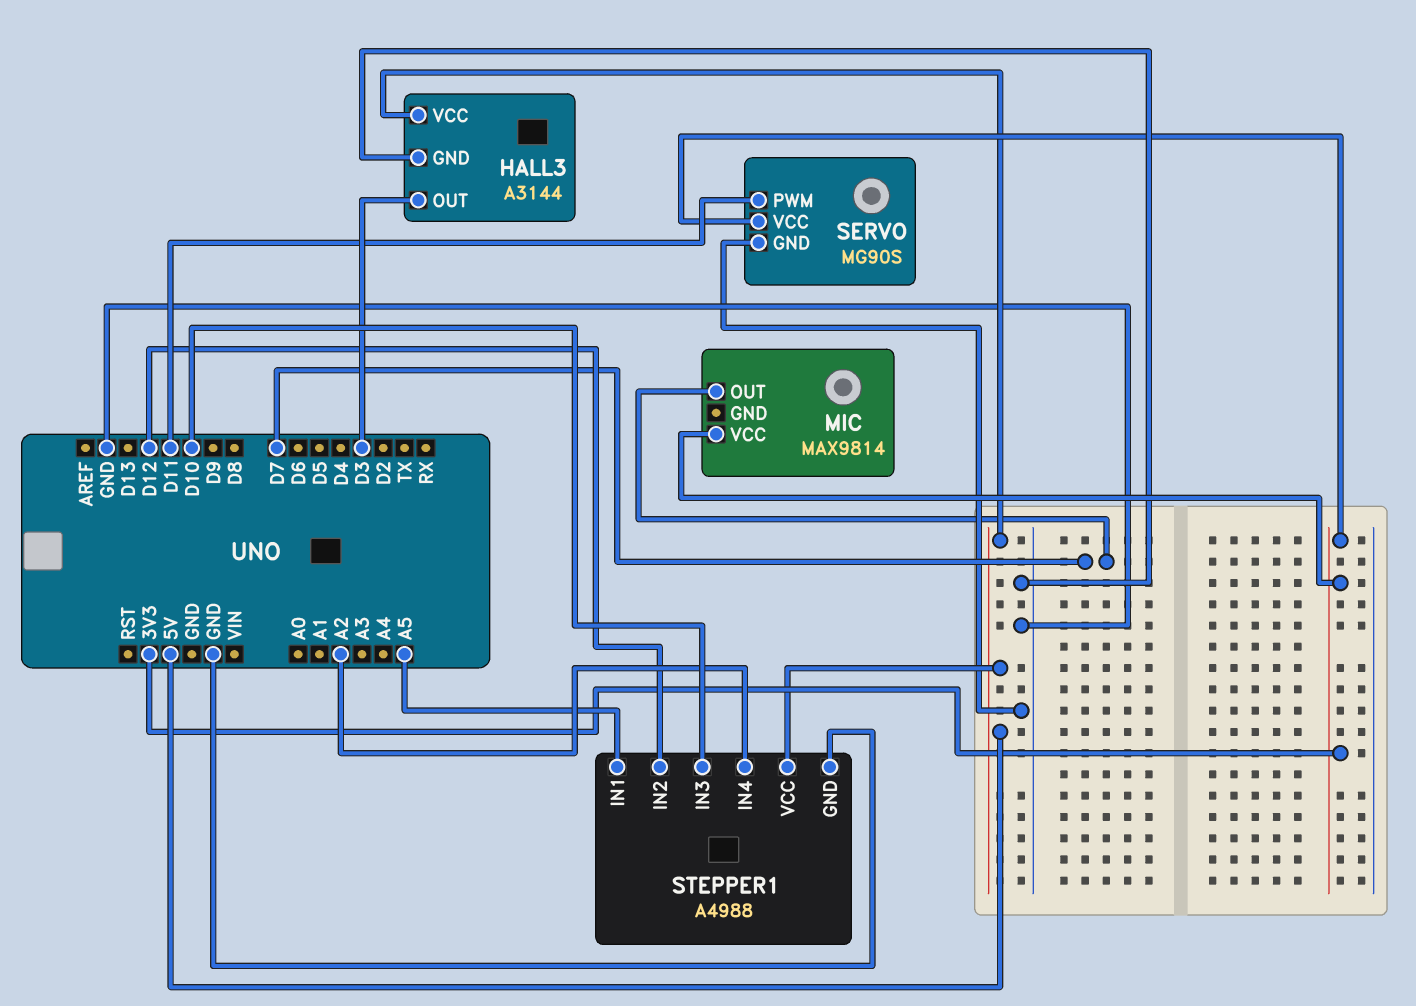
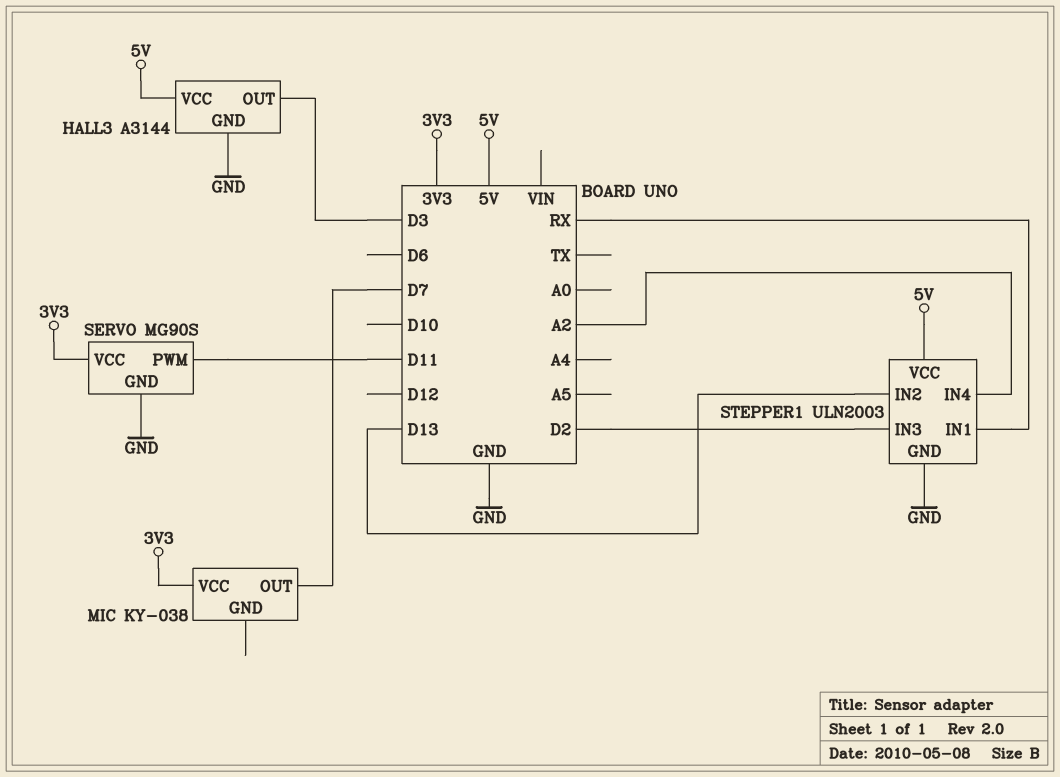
MIC: MAX9814 -> KY-038
STEPPER1: A4988 -> ULN2003
STEPPER1 pin IN1: A5 -> RX
STEPPER1 pin IN2: D12 -> D13
STEPPER1 pin IN3: D10 -> D2

